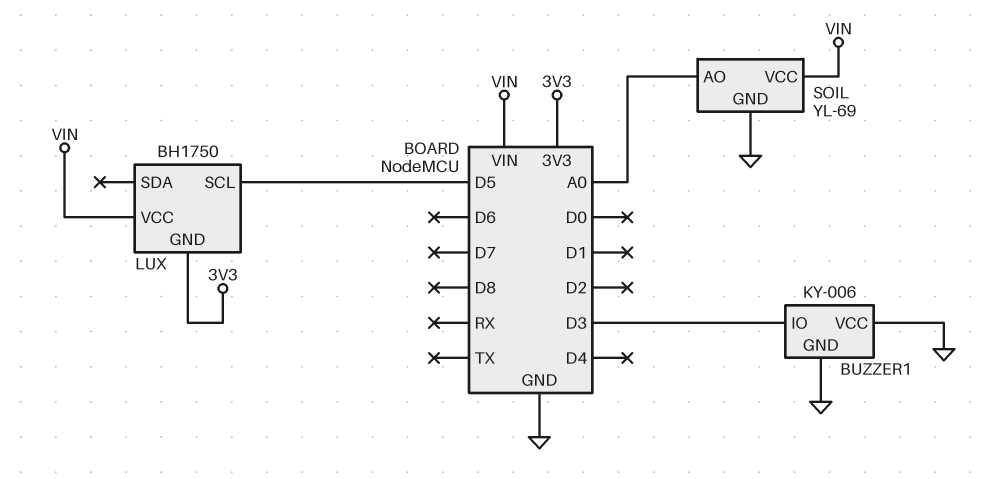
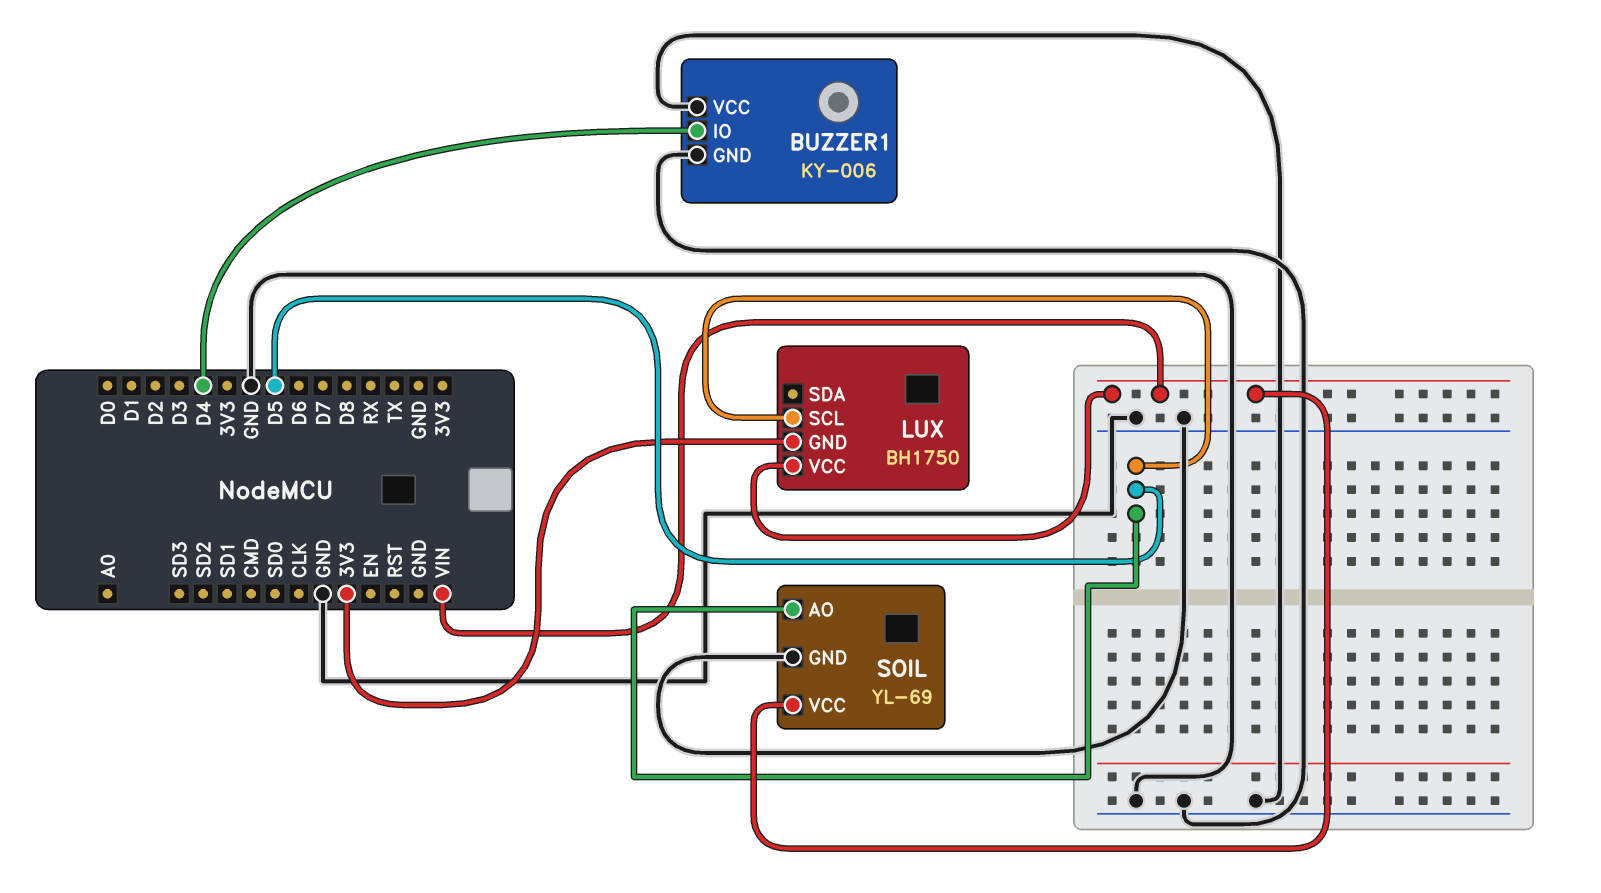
BUZZER1 pin IO: D3 -> D4
SOIL pin AO: A0 -> D5

